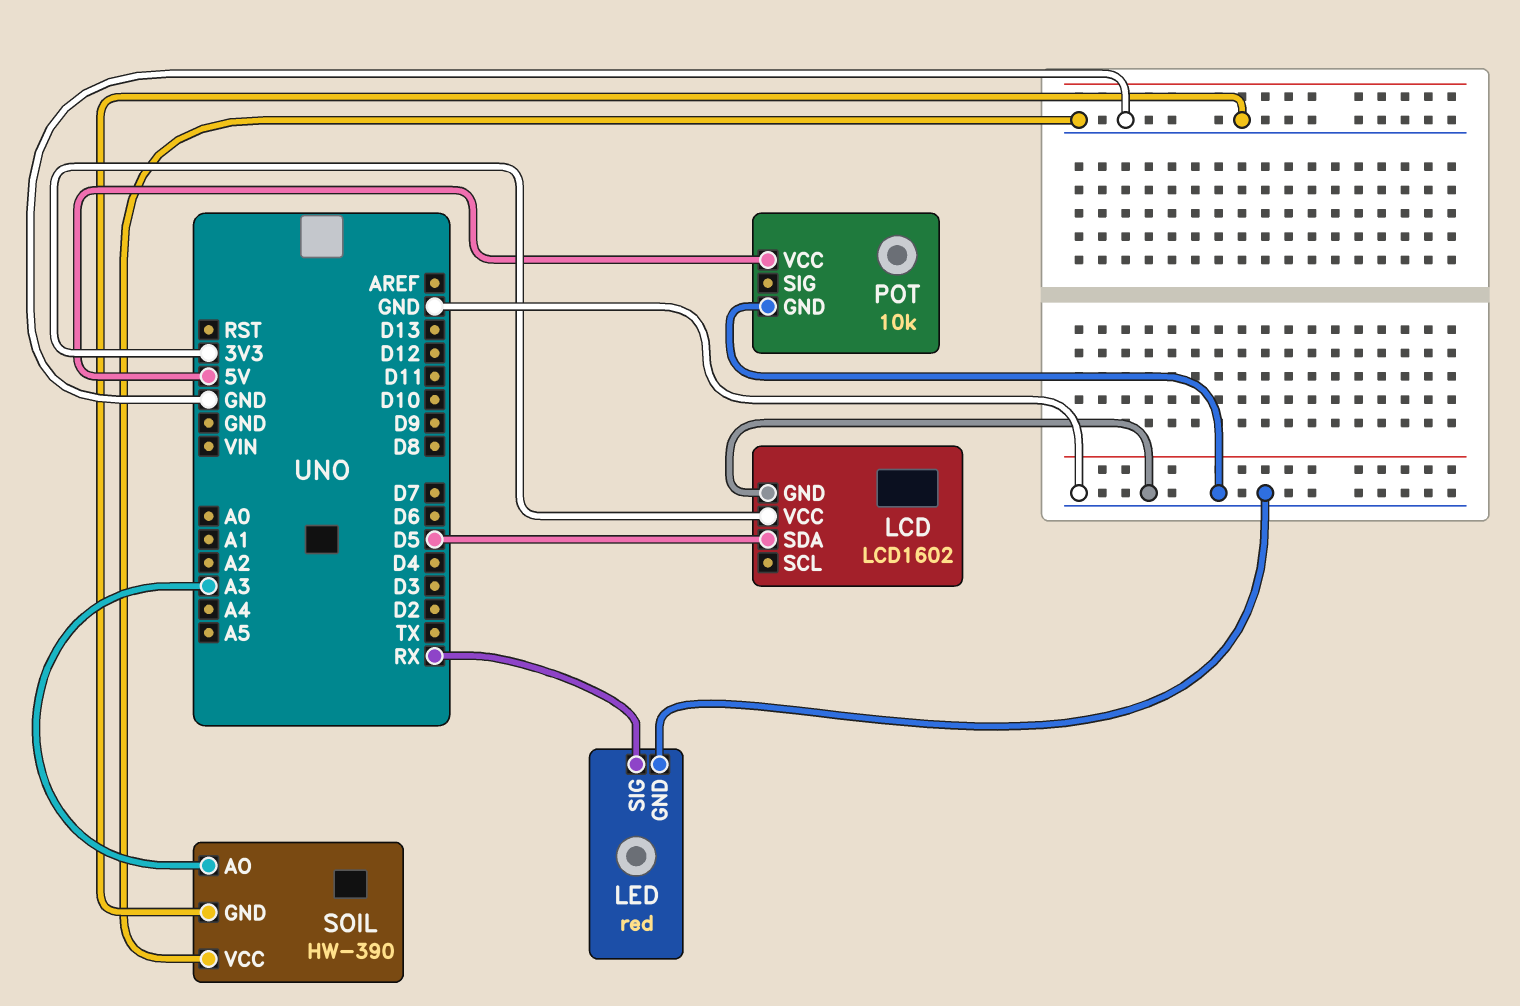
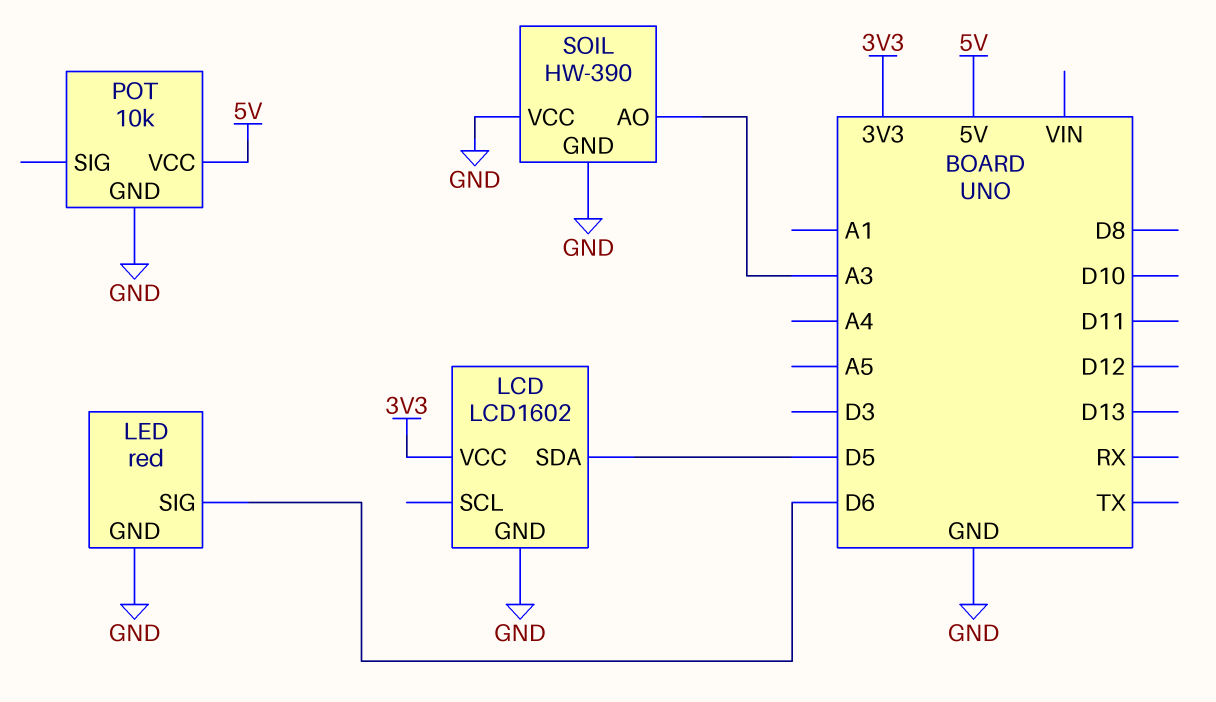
LED pin SIG: RX -> D6

